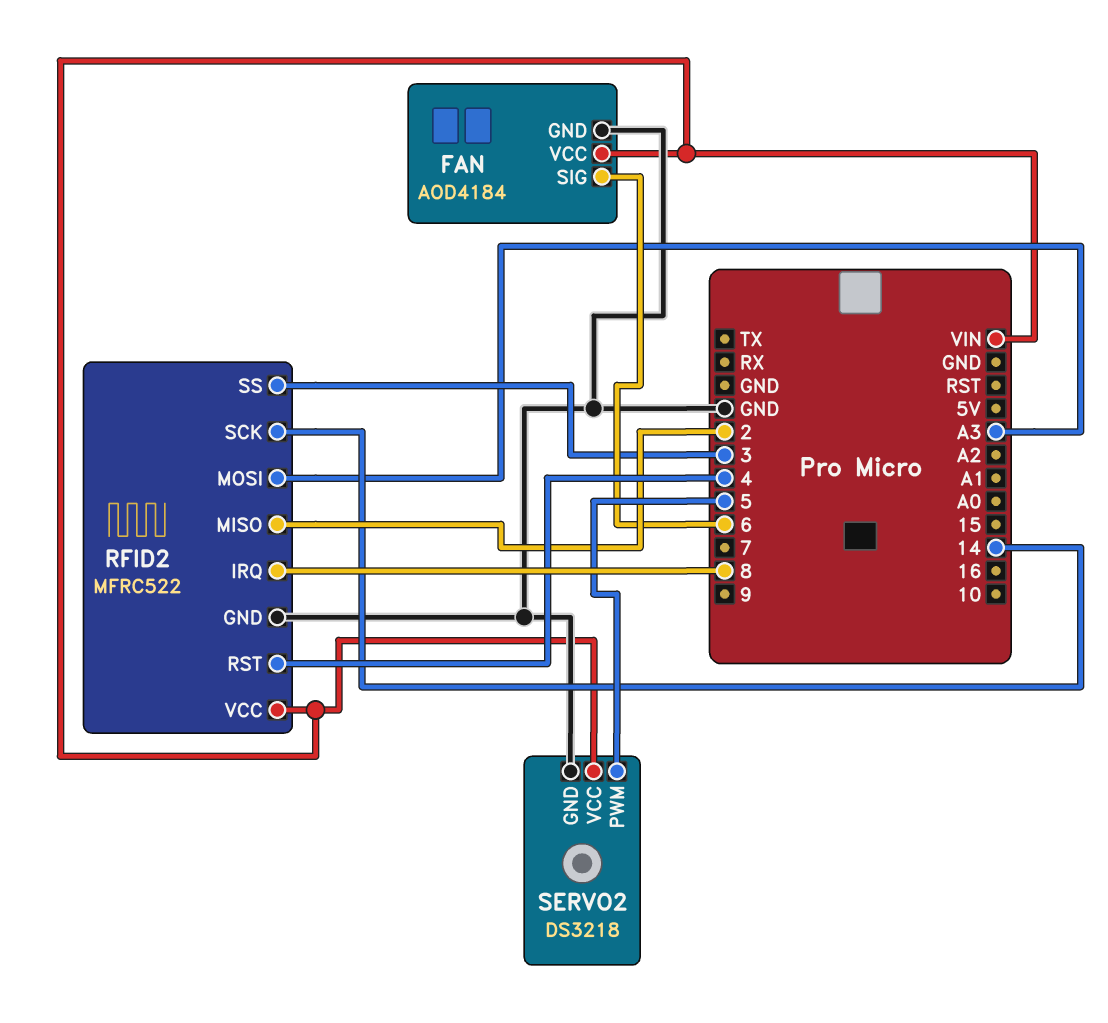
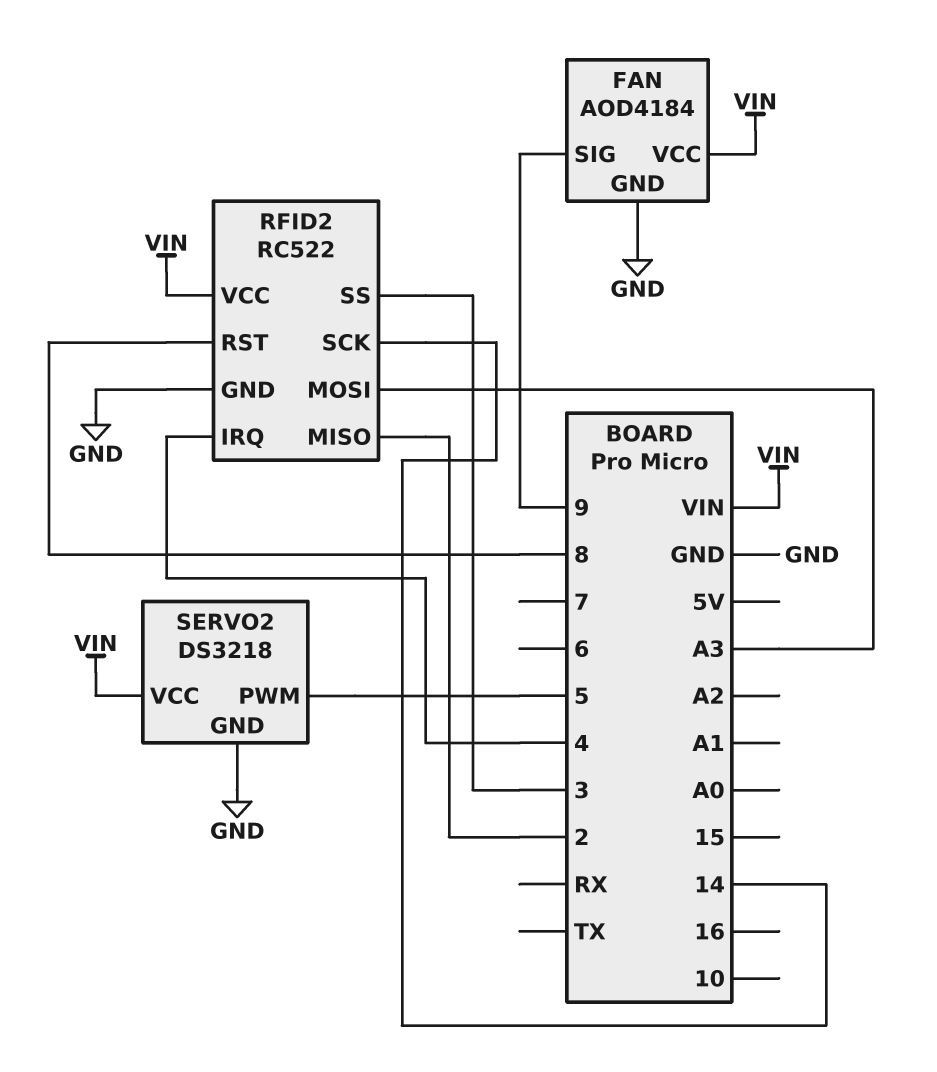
FAN pin SIG: 6 -> 9
RFID2: MFRC522 -> RC522
RFID2 pin IRQ: 8 -> 4
RFID2 pin RST: 4 -> 8

